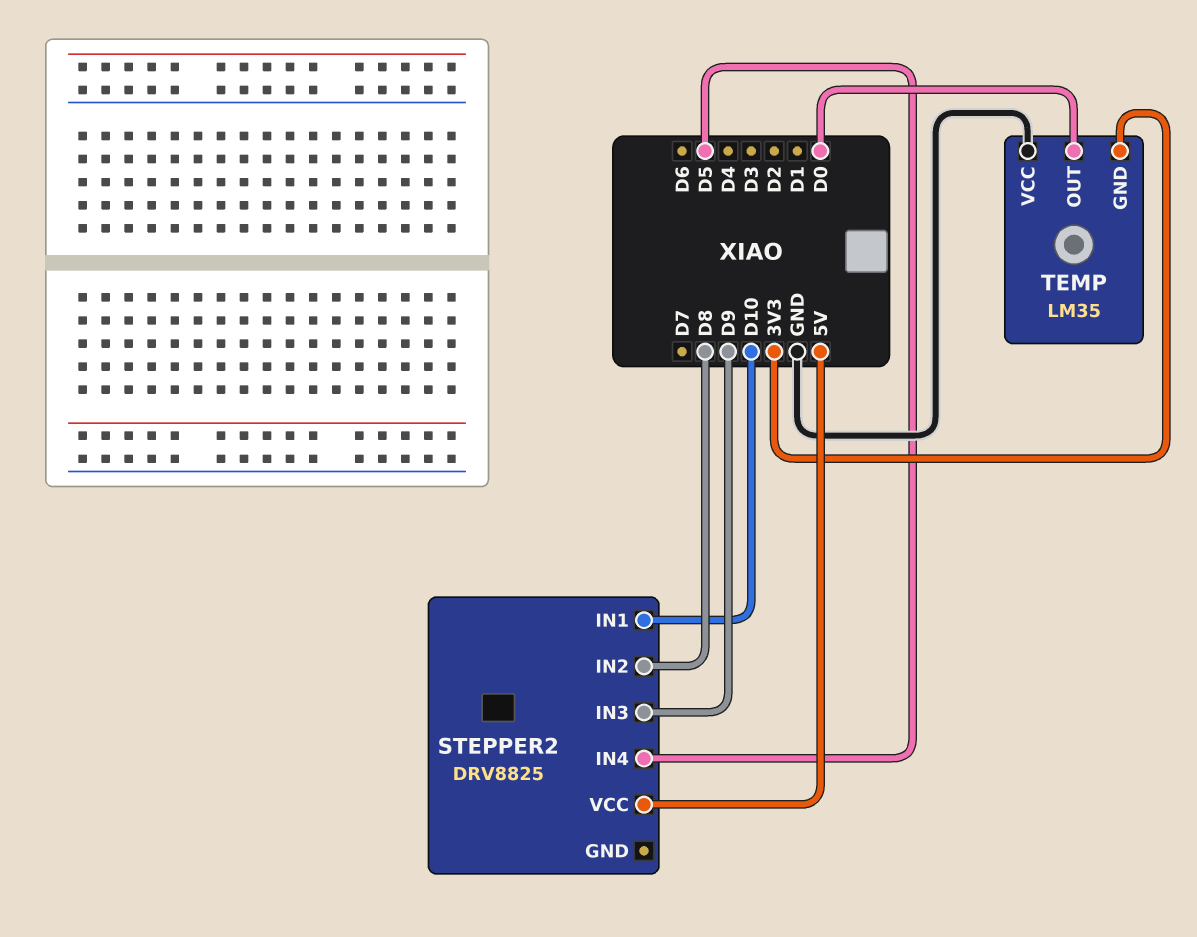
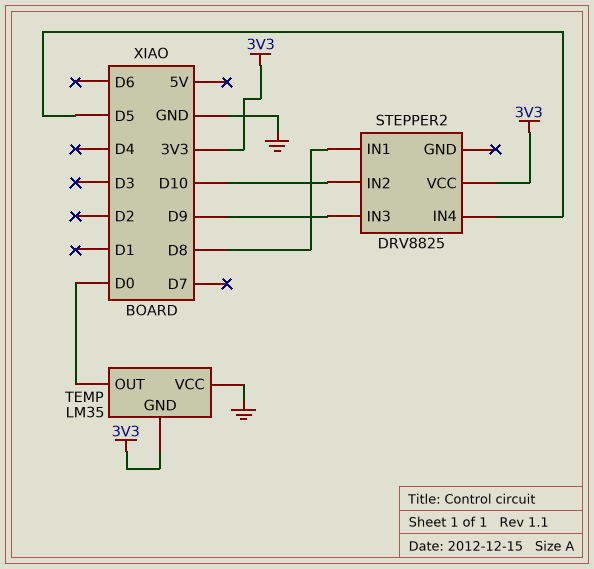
STEPPER2 pin IN1: D10 -> D8
STEPPER2 pin IN2: D8 -> D10
STEPPER2 pin VCC: 5V -> 3V3

